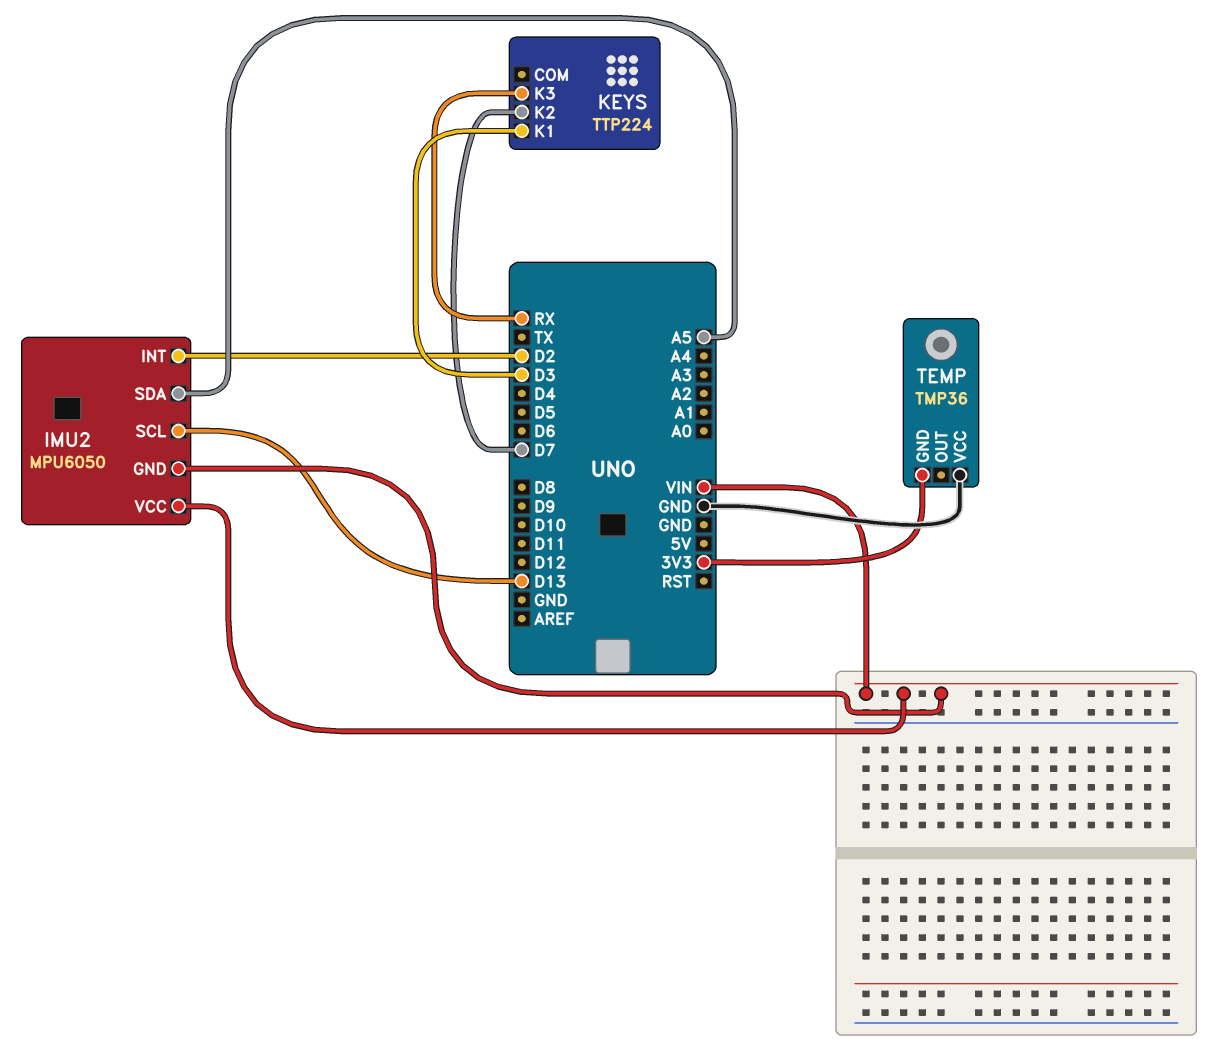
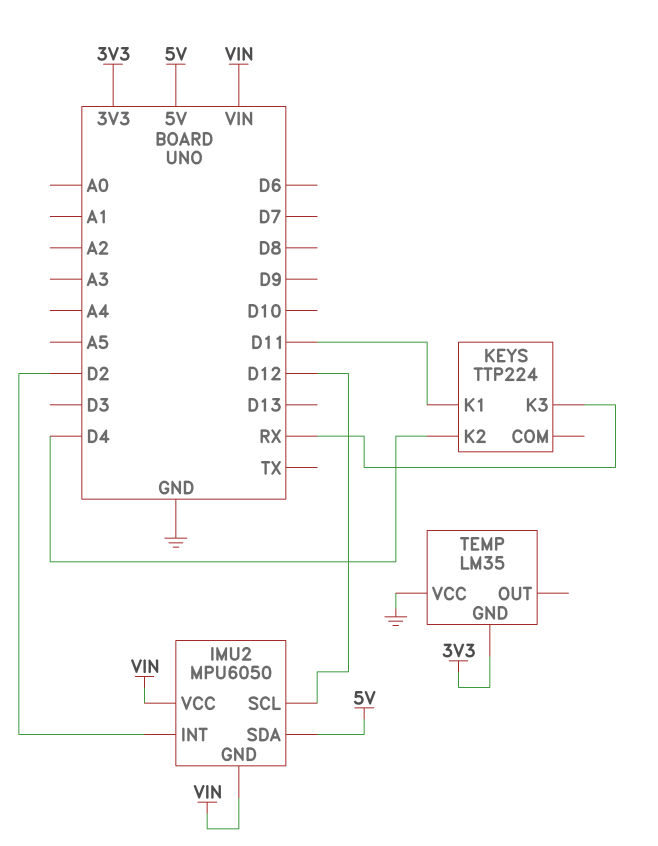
IMU2 pin SCL: D13 -> D12
IMU2 pin SDA: A5 -> 5V
KEYS pin K1: D3 -> D11
KEYS pin K2: D7 -> D4
TEMP: TMP36 -> LM35

